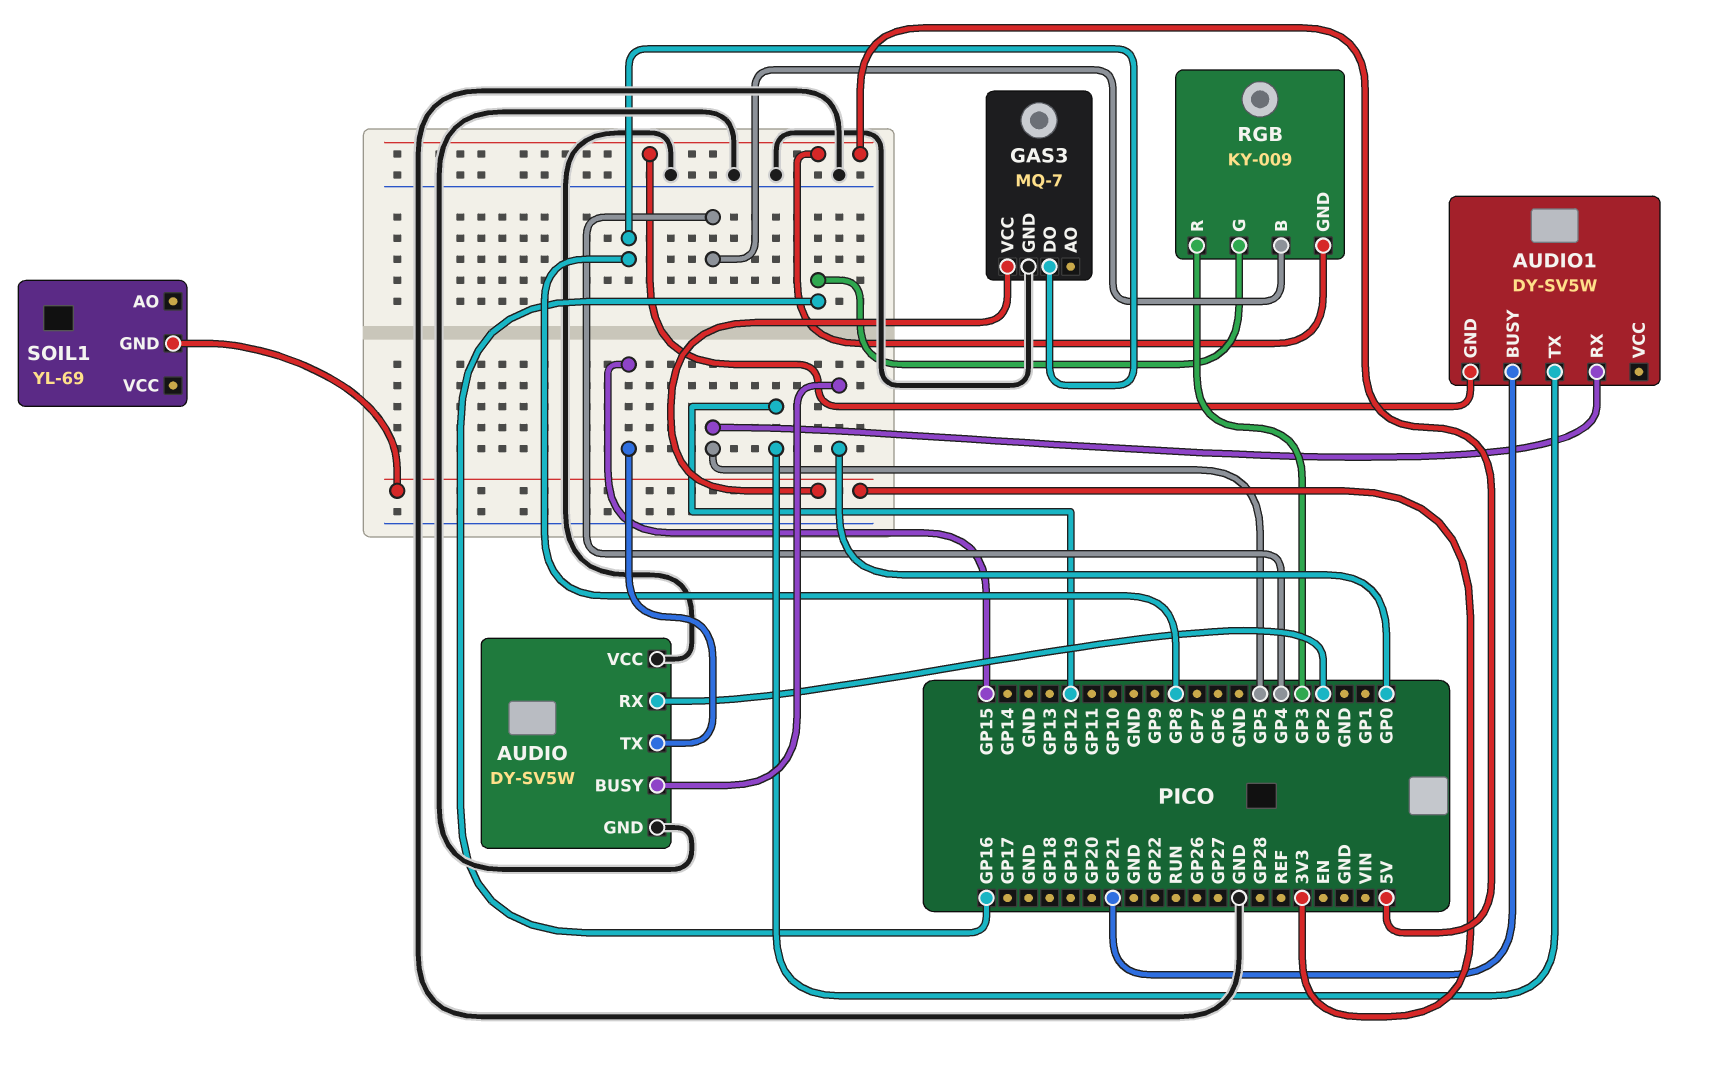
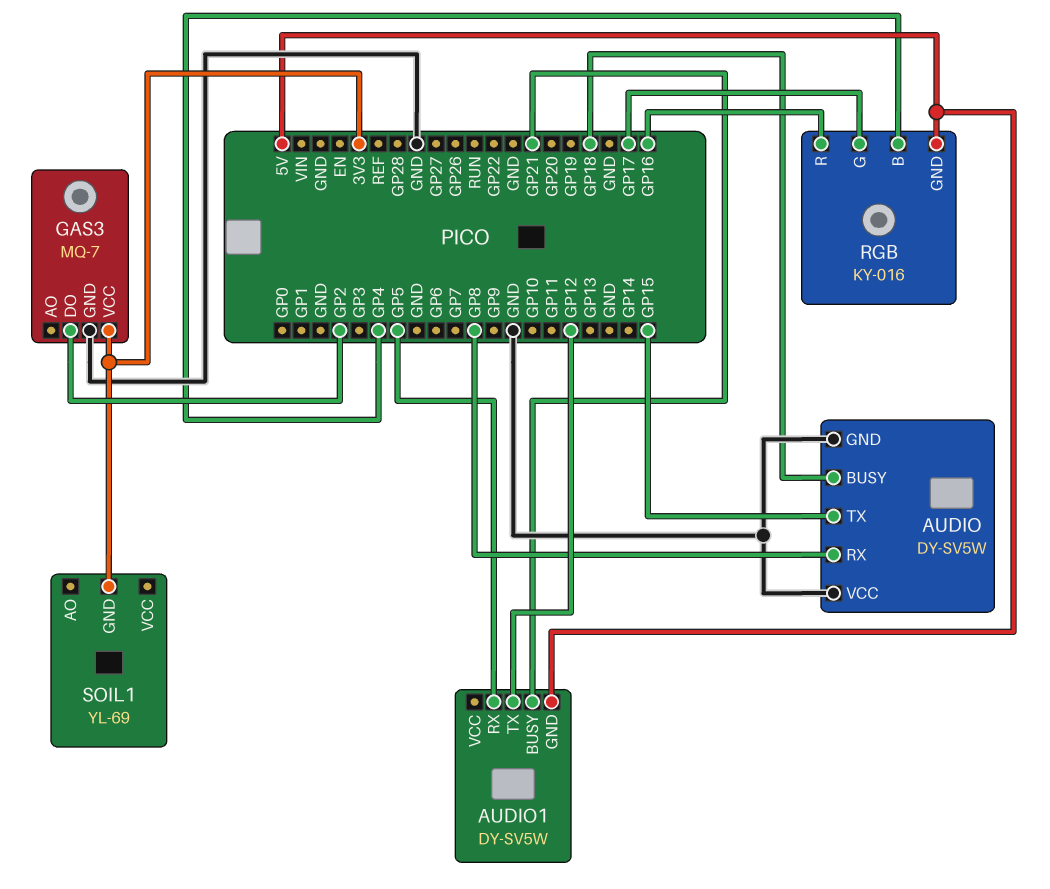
AUDIO pin BUSY: GP0 -> GP18
AUDIO pin RX: GP2 -> GP8
GAS3 pin DO: GP8 -> GP2
RGB: KY-009 -> KY-016
RGB pin G: GP16 -> GP17
RGB pin R: GP3 -> GP16

